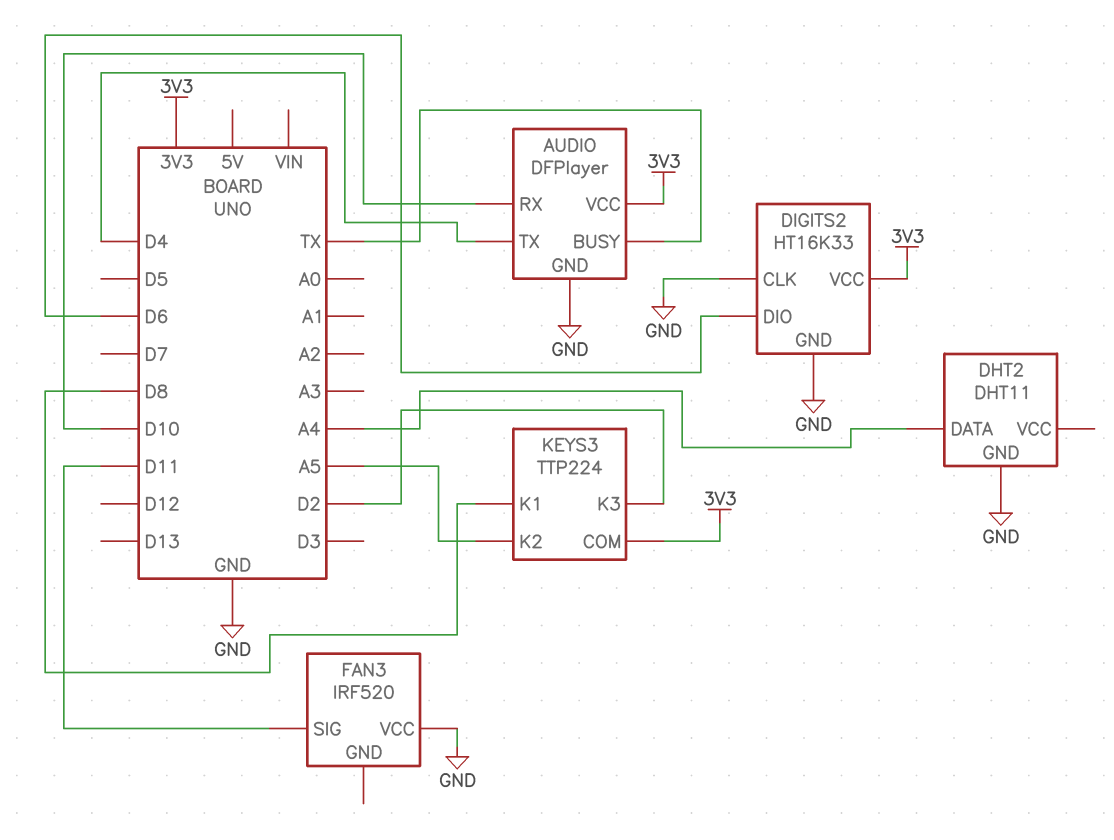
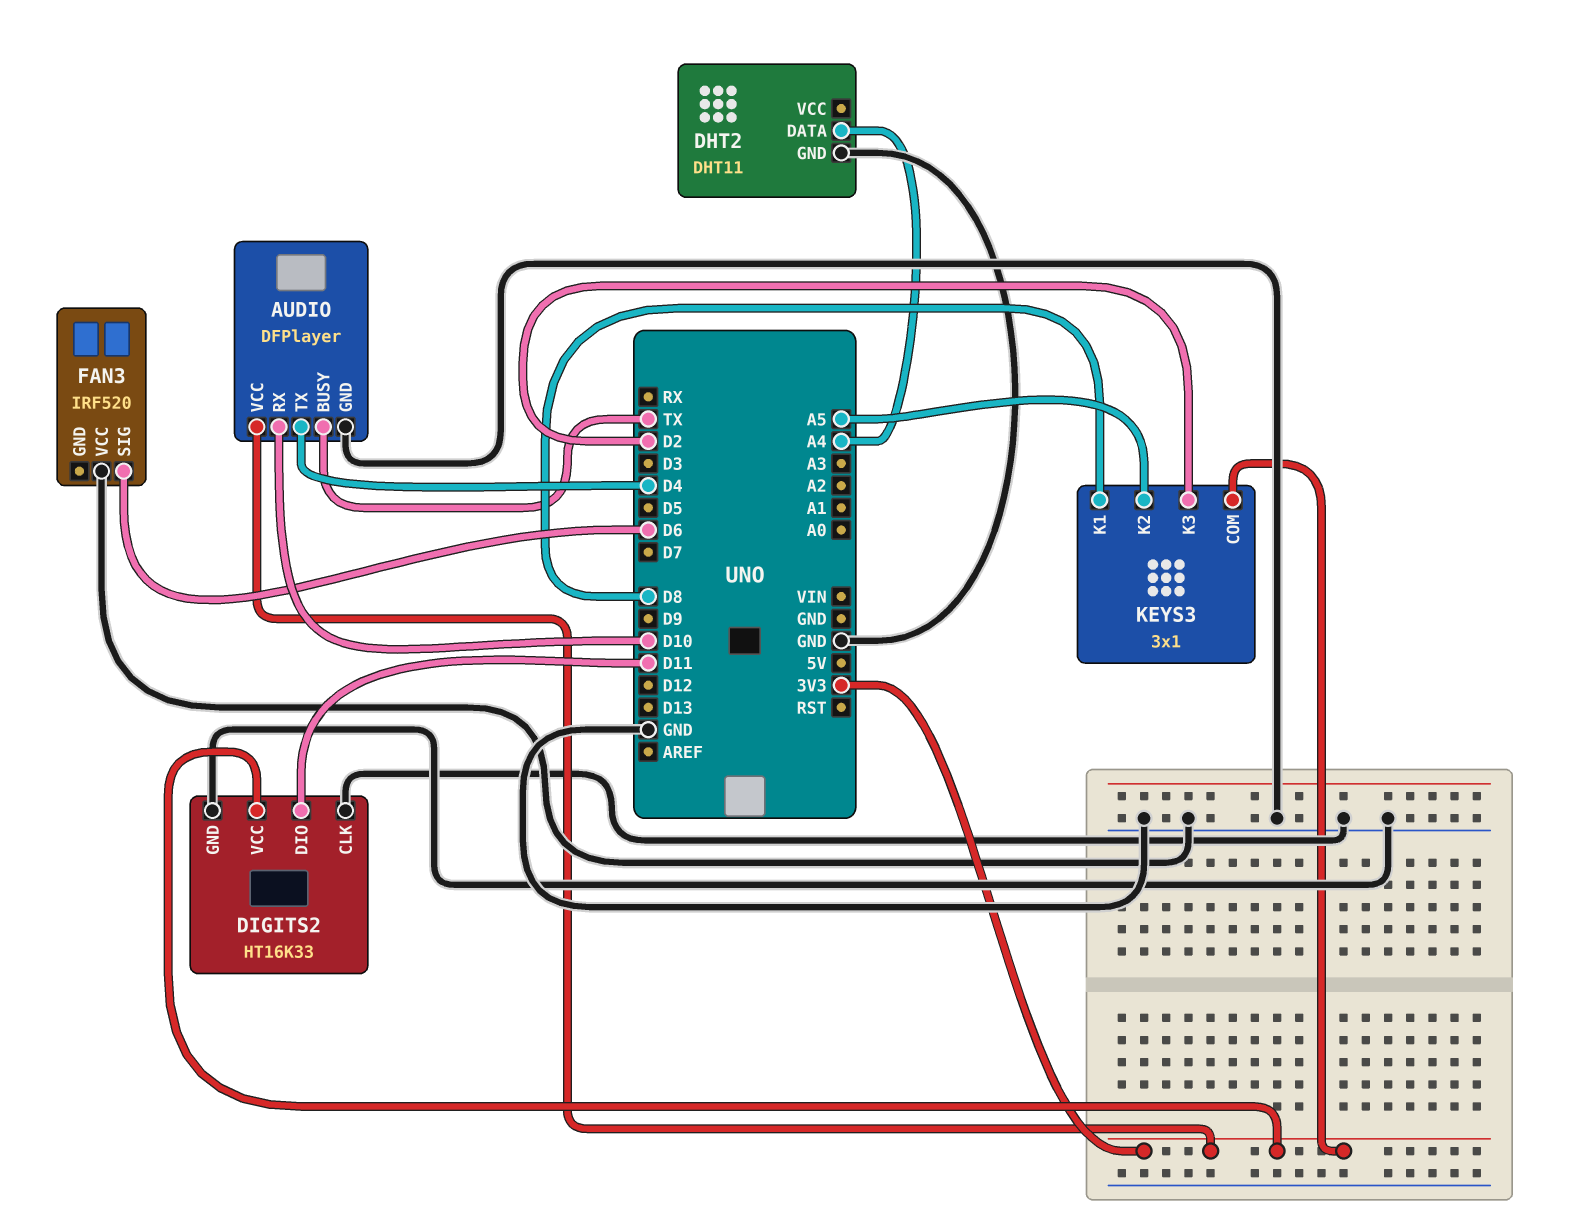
DIGITS2 pin DIO: D6 -> D11
FAN3 pin SIG: D11 -> D6
KEYS3: TTP224 -> 3x1

